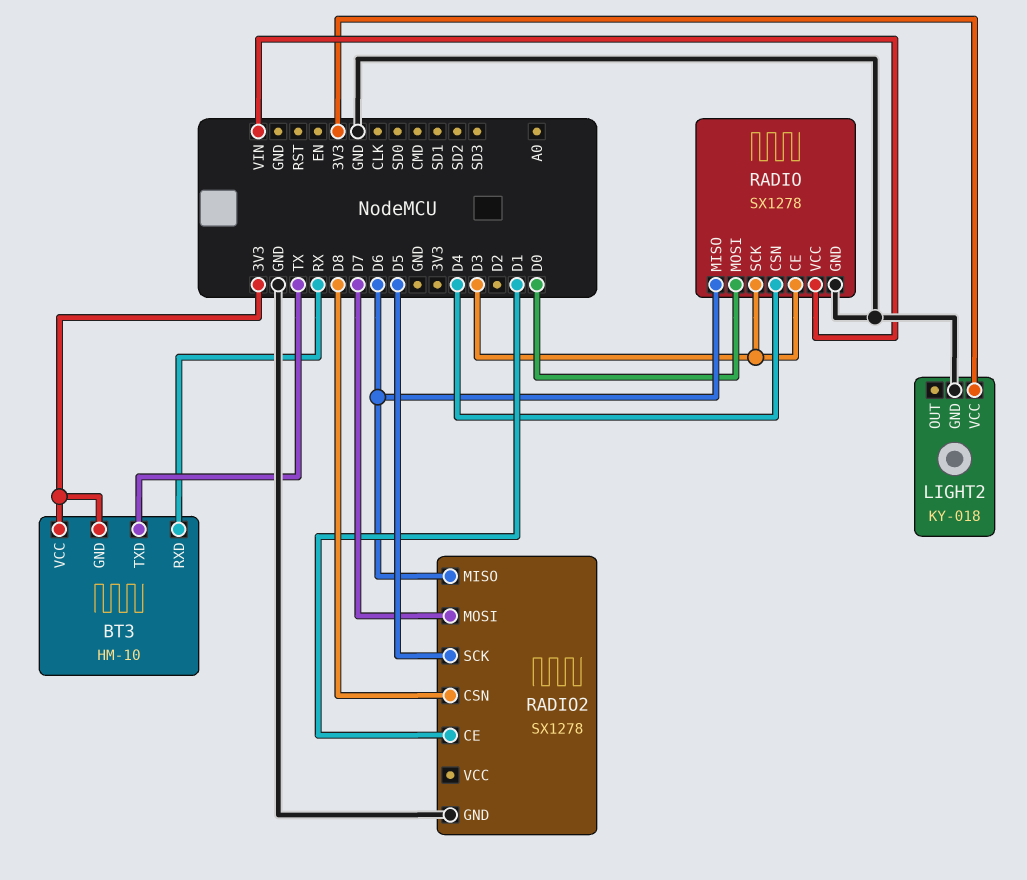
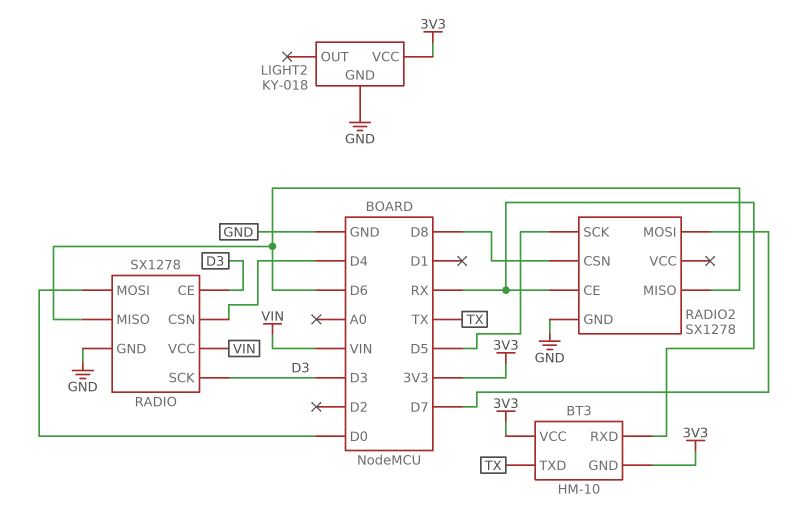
RADIO2 pin CE: D1 -> RX

